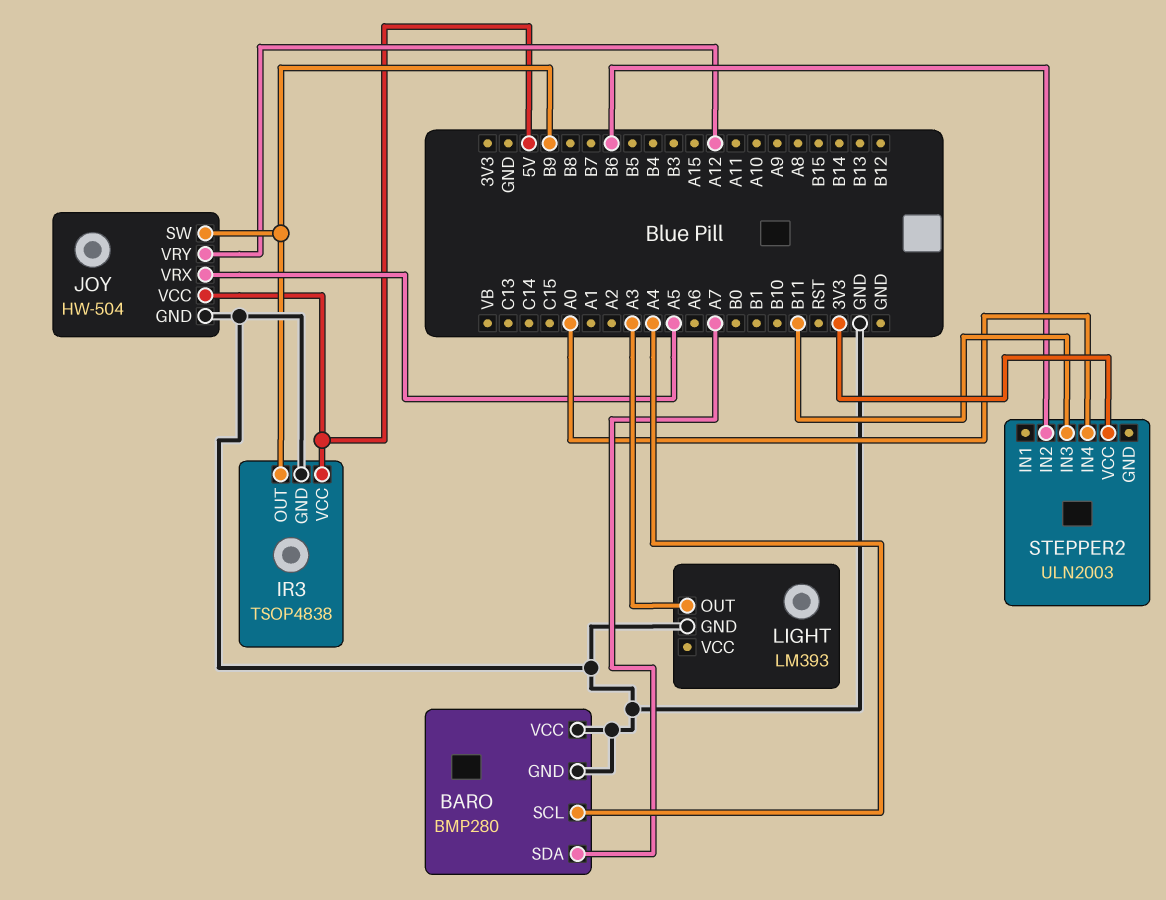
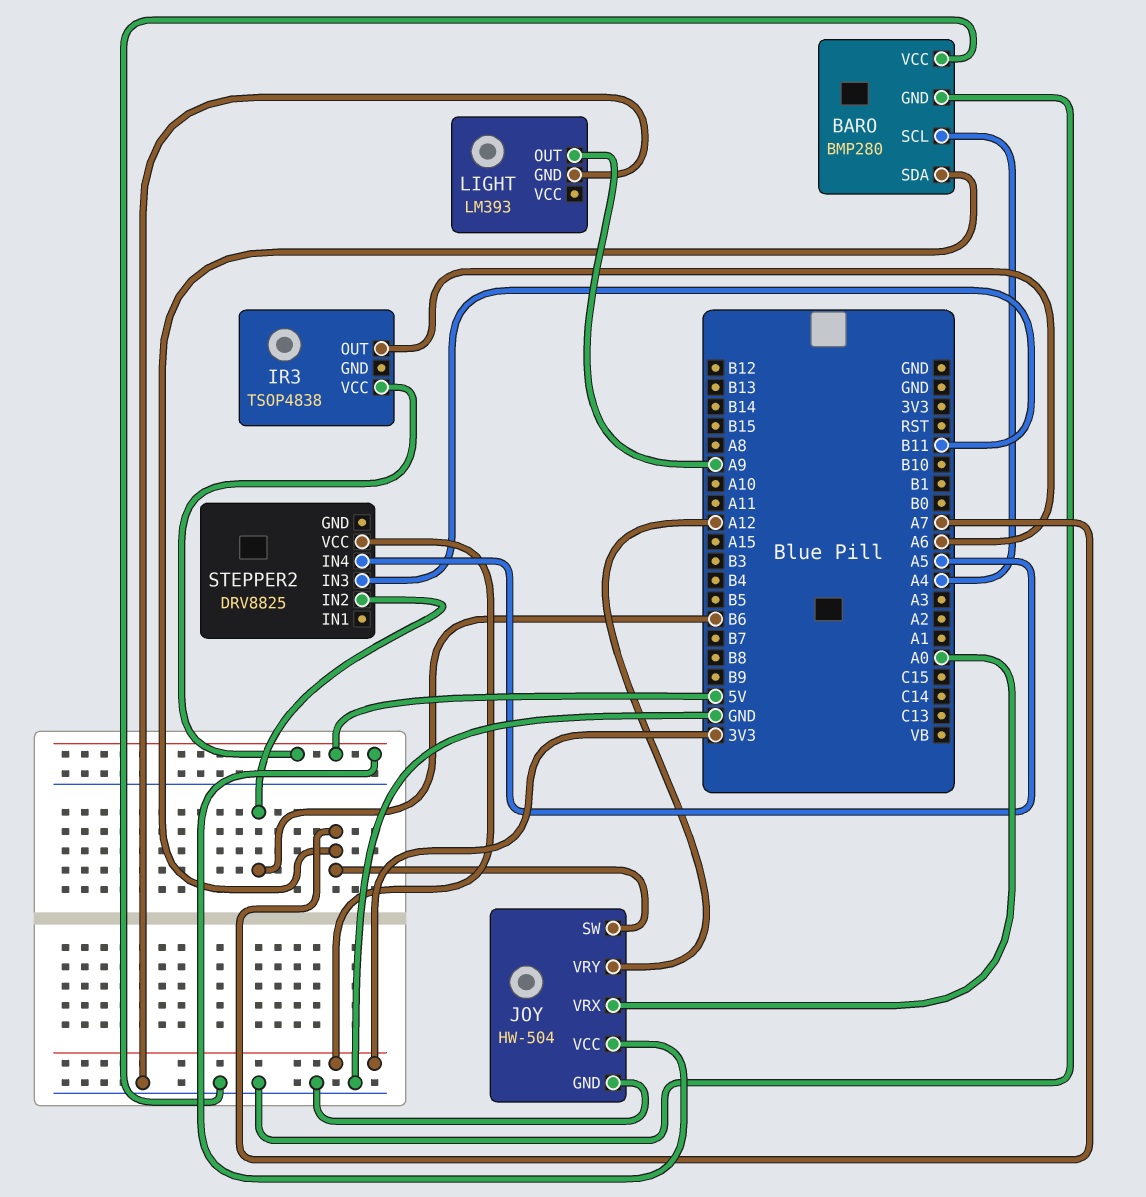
IR3 pin GND: GND -> none
IR3 pin OUT: B9 -> A6
JOY pin SW: B9 -> A7
JOY pin VRX: A5 -> A0
LIGHT pin OUT: A3 -> A9
STEPPER2: ULN2003 -> DRV8825
STEPPER2 pin IN4: A0 -> A5

